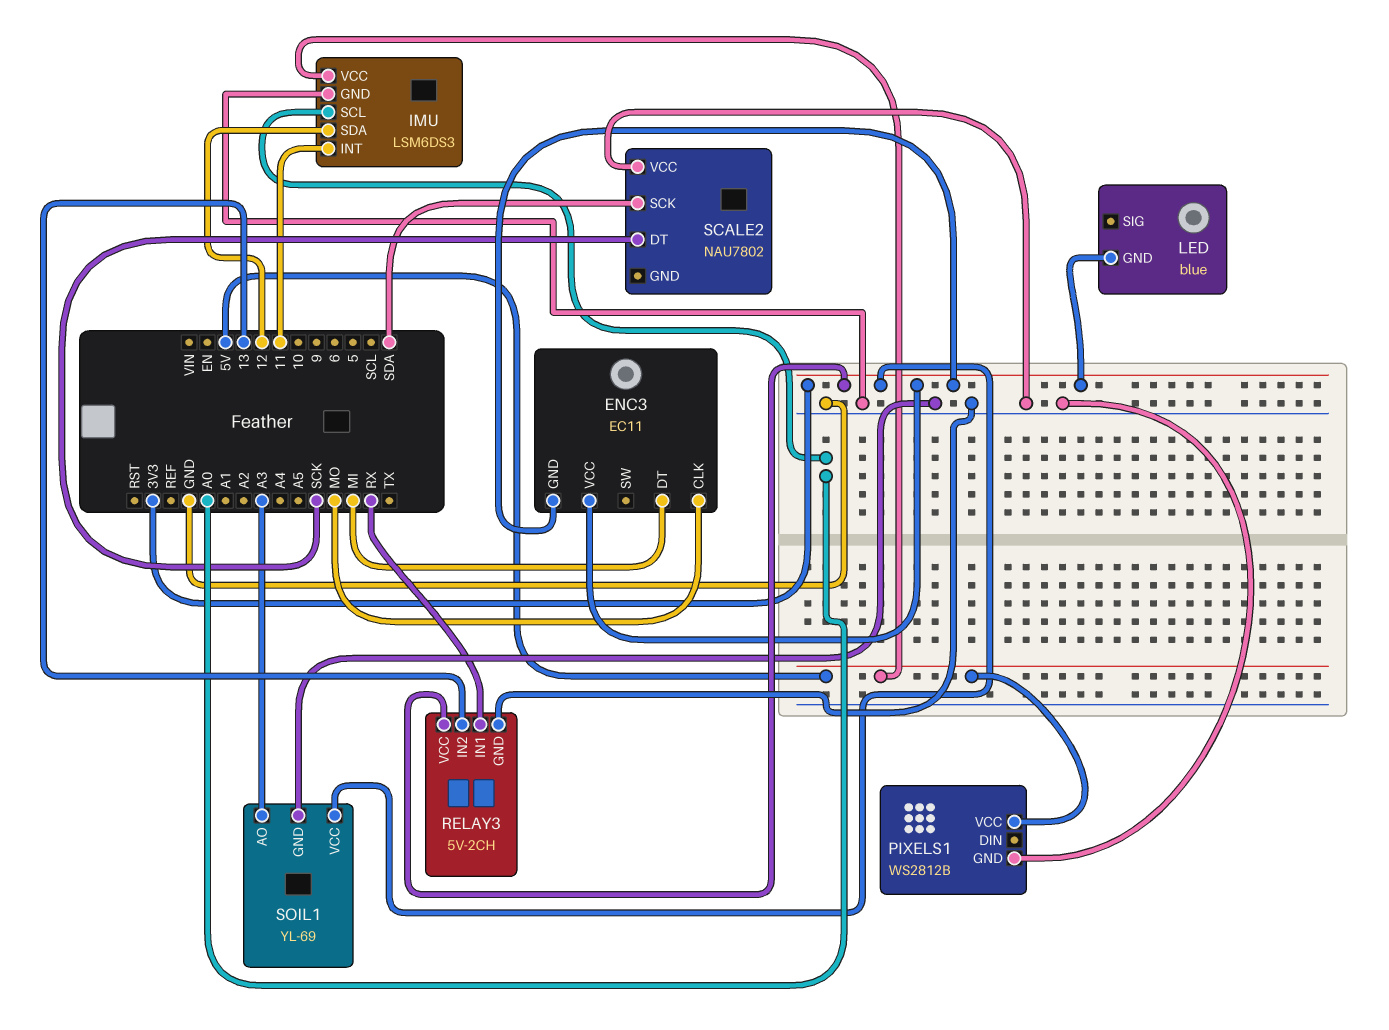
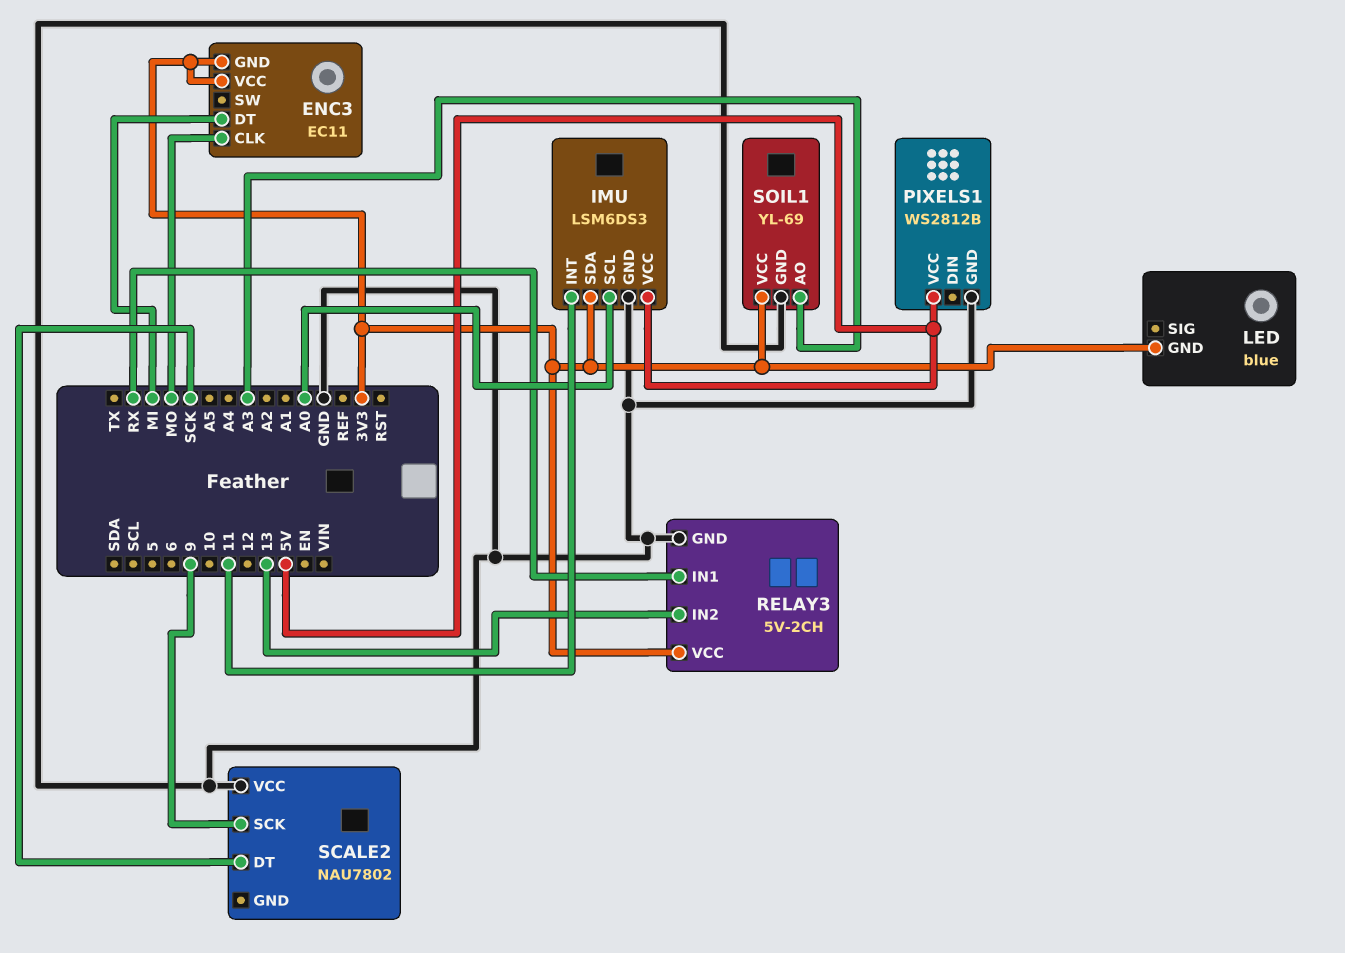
IMU pin SDA: 12 -> 3V3
SCALE2 pin SCK: SDA -> 9

